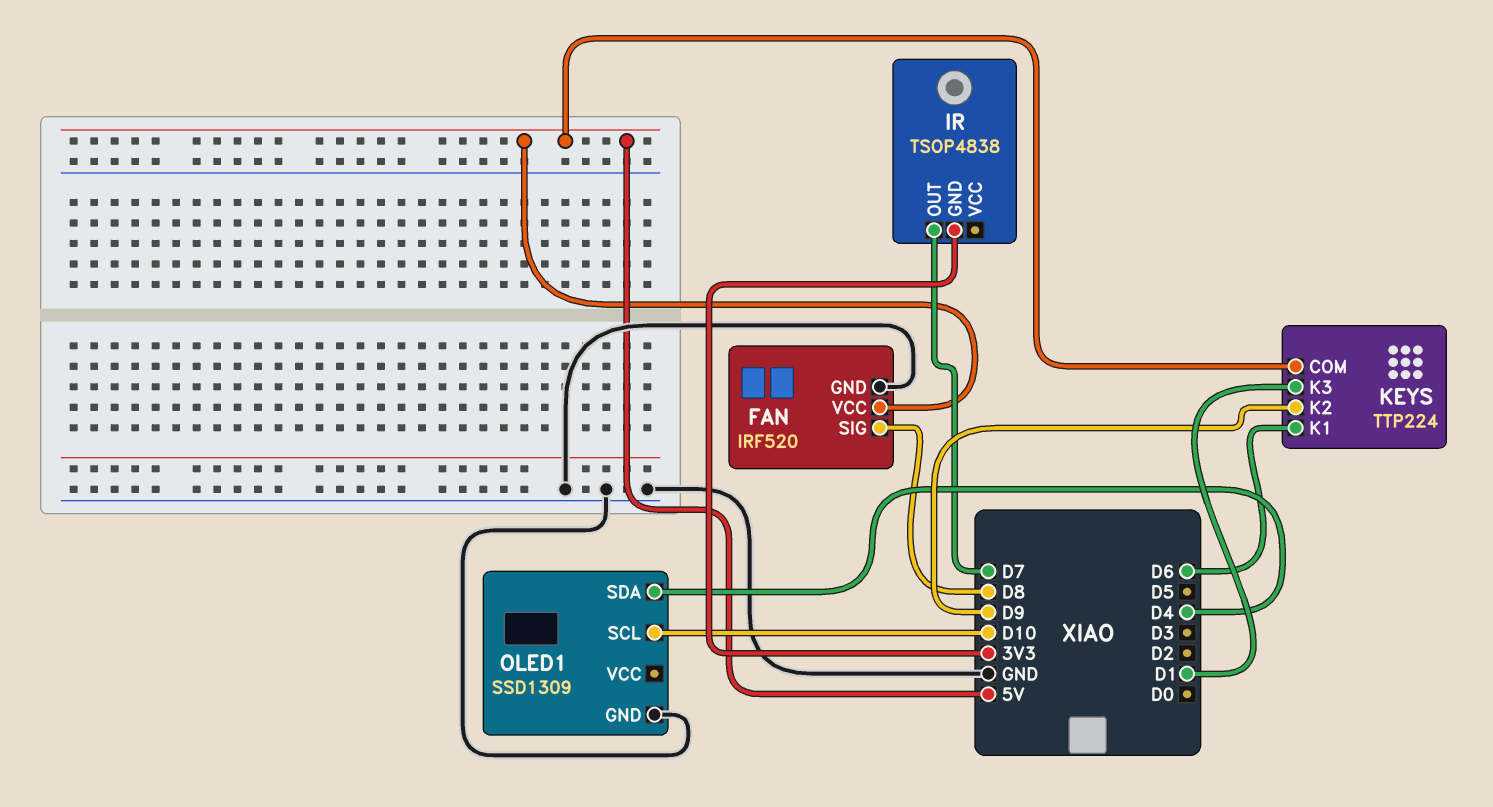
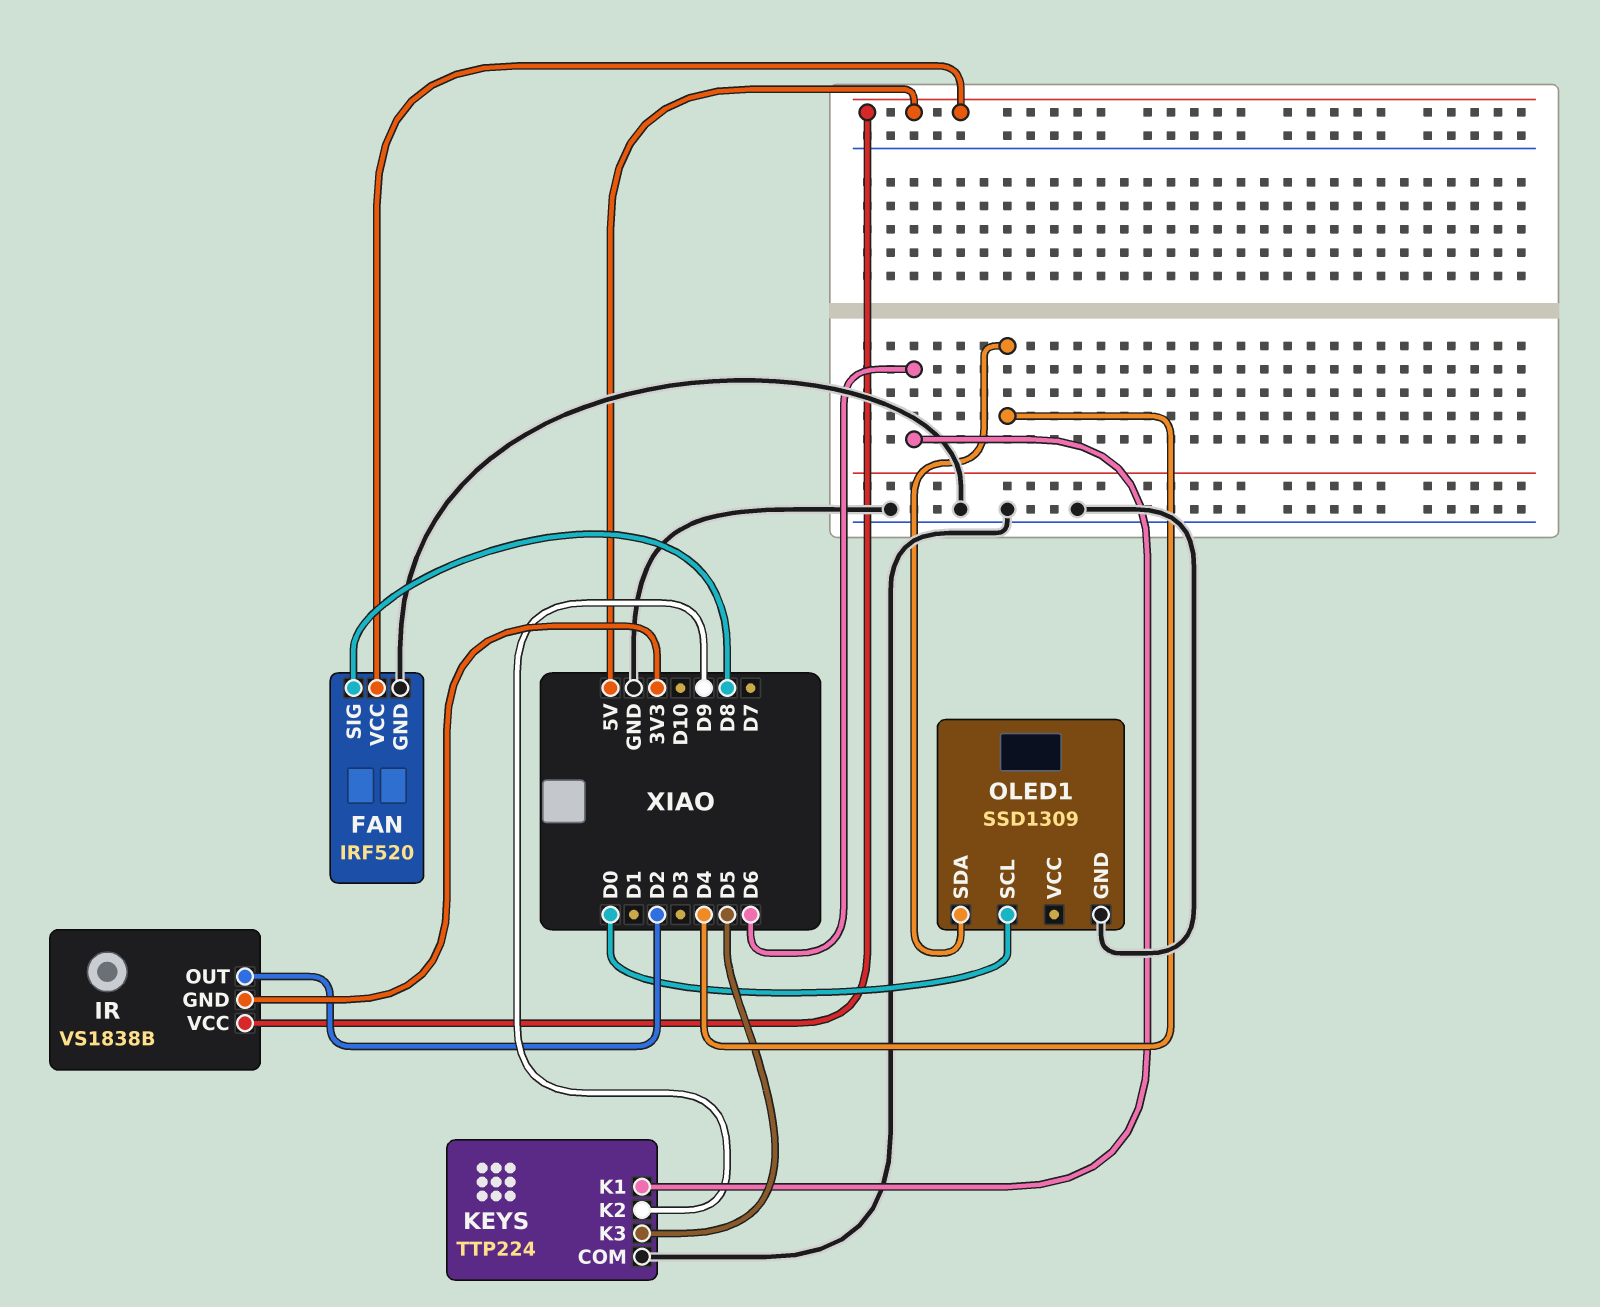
IR: TSOP4838 -> VS1838B
IR pin OUT: D7 -> D2
IR pin VCC: none -> 5V
KEYS pin COM: 5V -> GND
KEYS pin K3: D1 -> D5
OLED1 pin SCL: D10 -> D0

